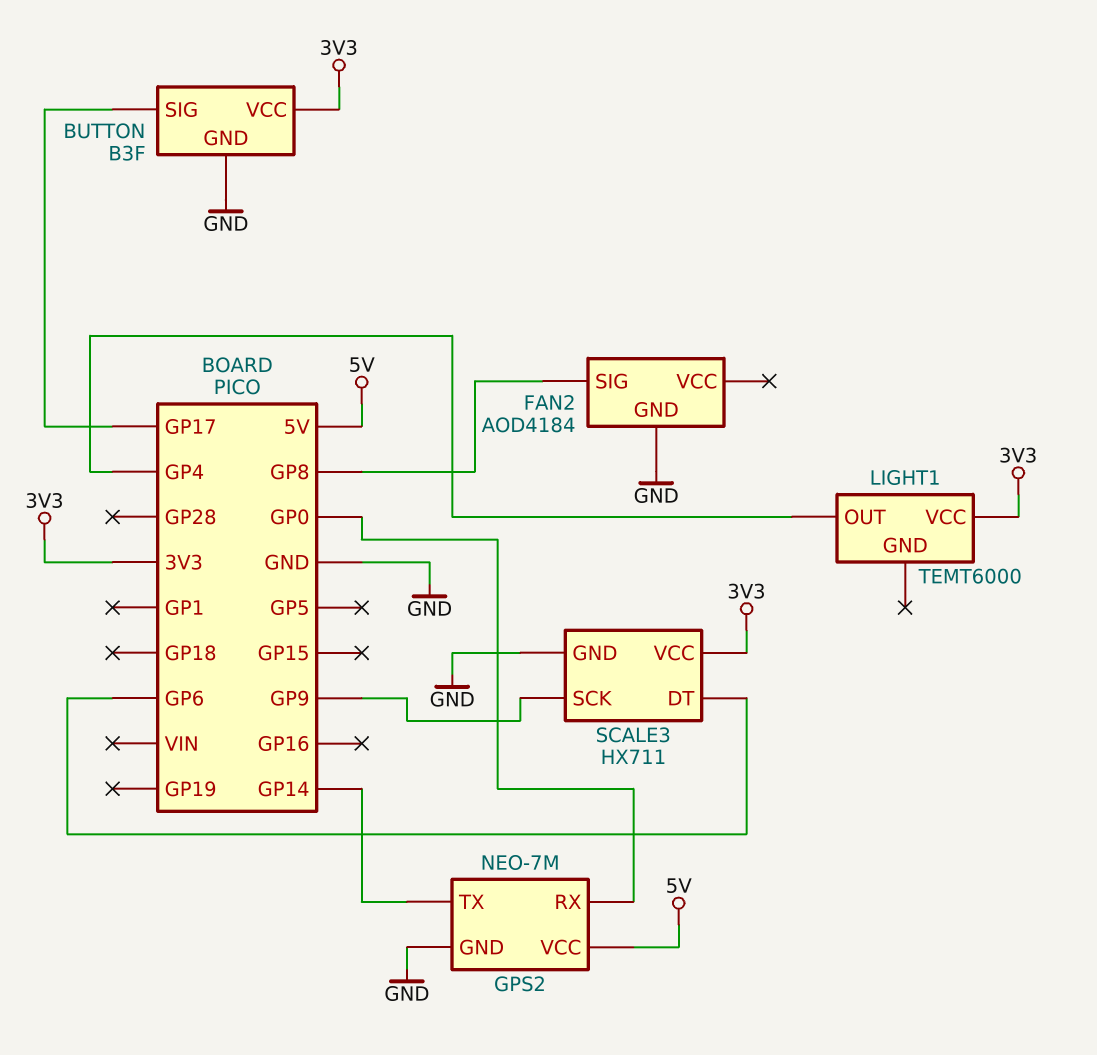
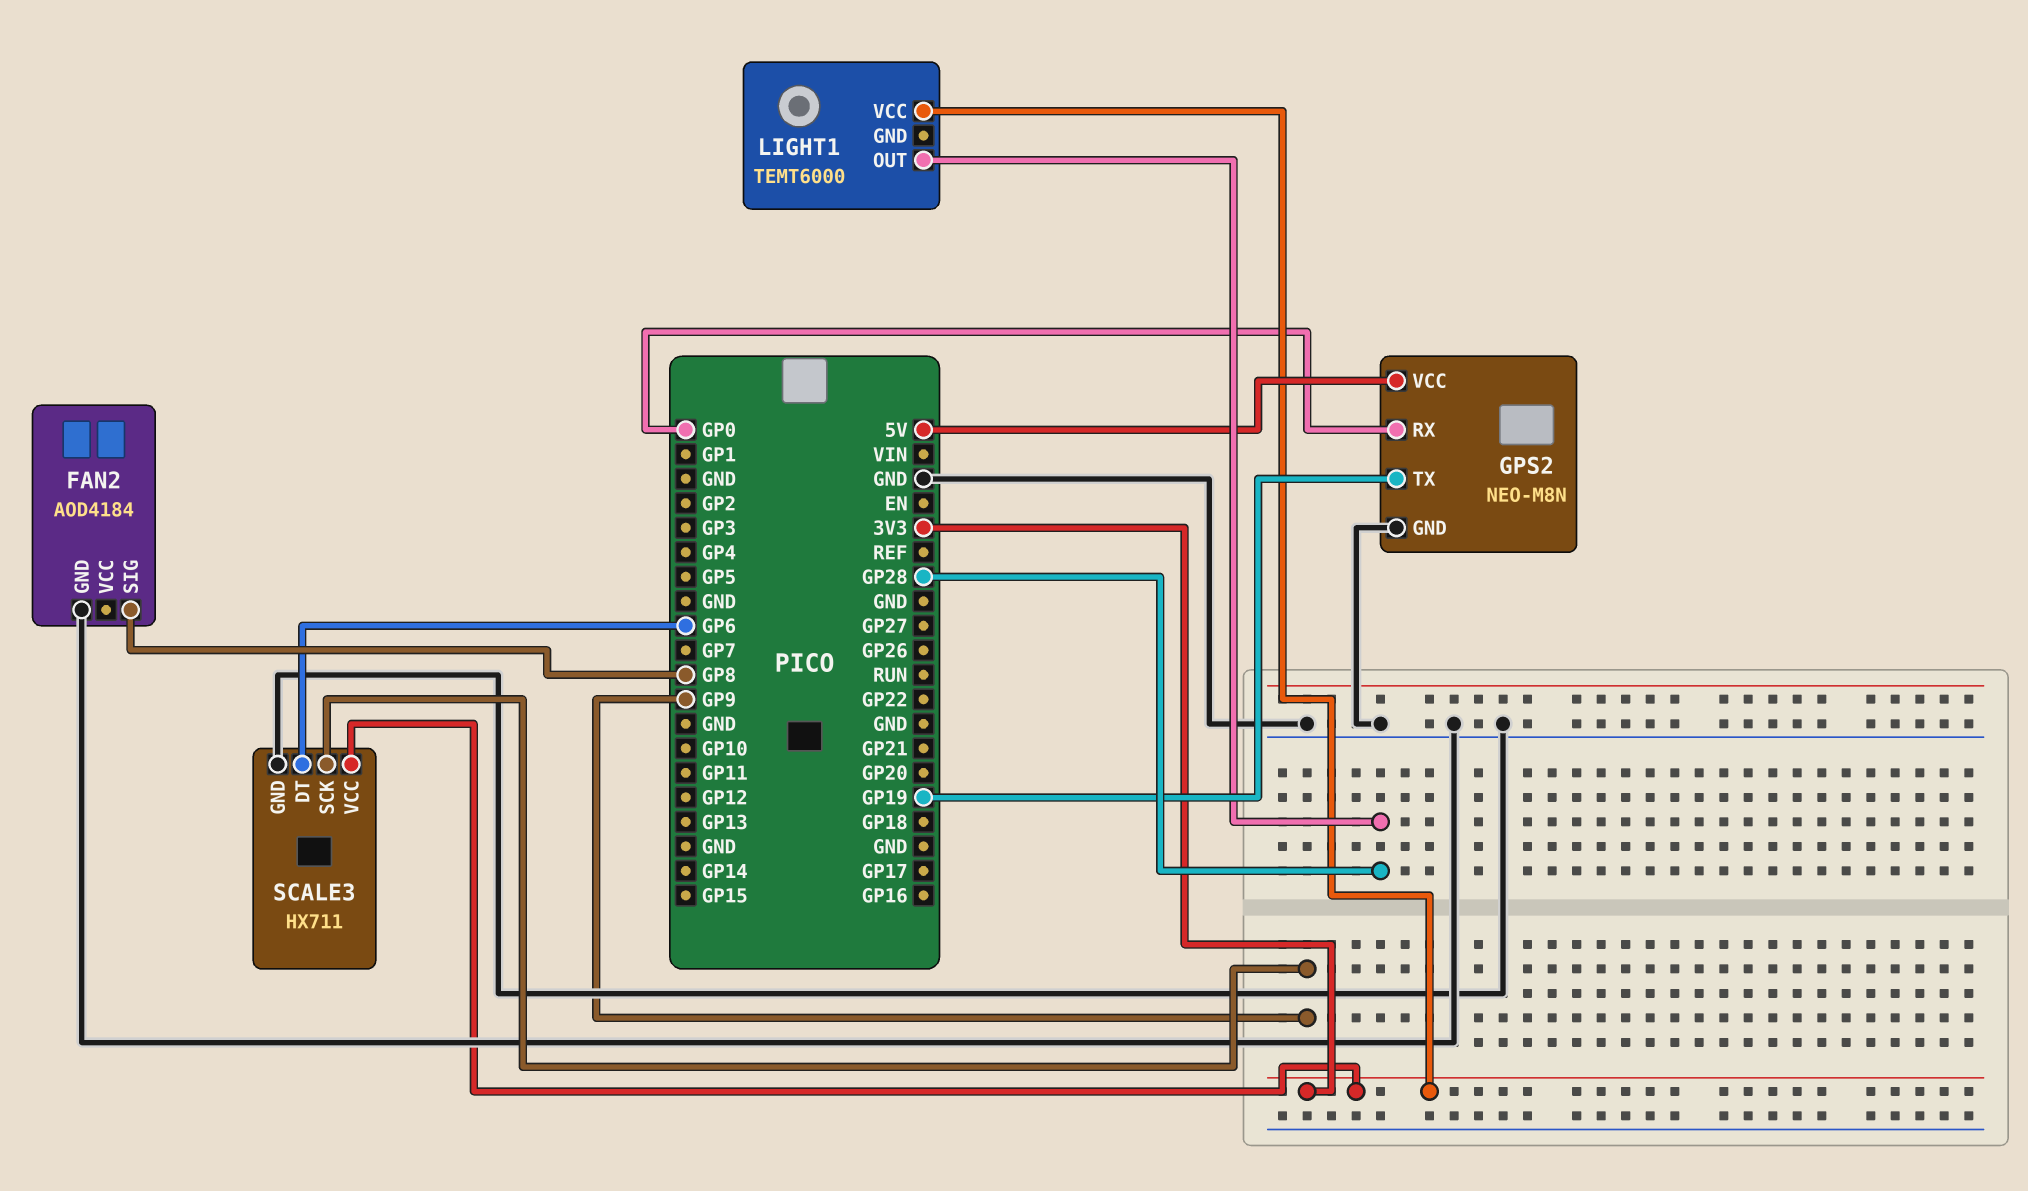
BUTTON: B3F -> none
BUTTON pin GND: GND -> none
BUTTON pin SIG: GP17 -> none
BUTTON pin VCC: 3V3 -> none
GPS2: NEO-7M -> NEO-M8N
GPS2 pin TX: GP14 -> GP19
LIGHT1 pin OUT: GP4 -> GP28

